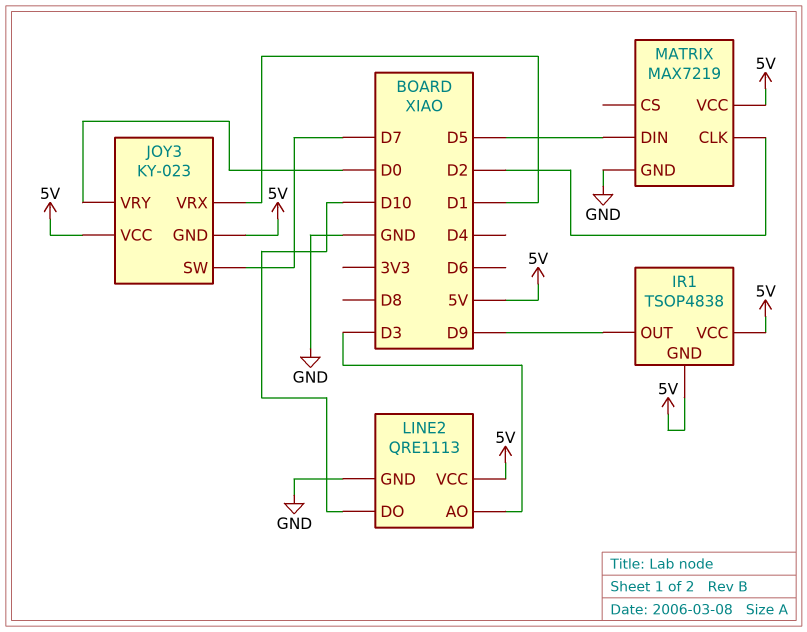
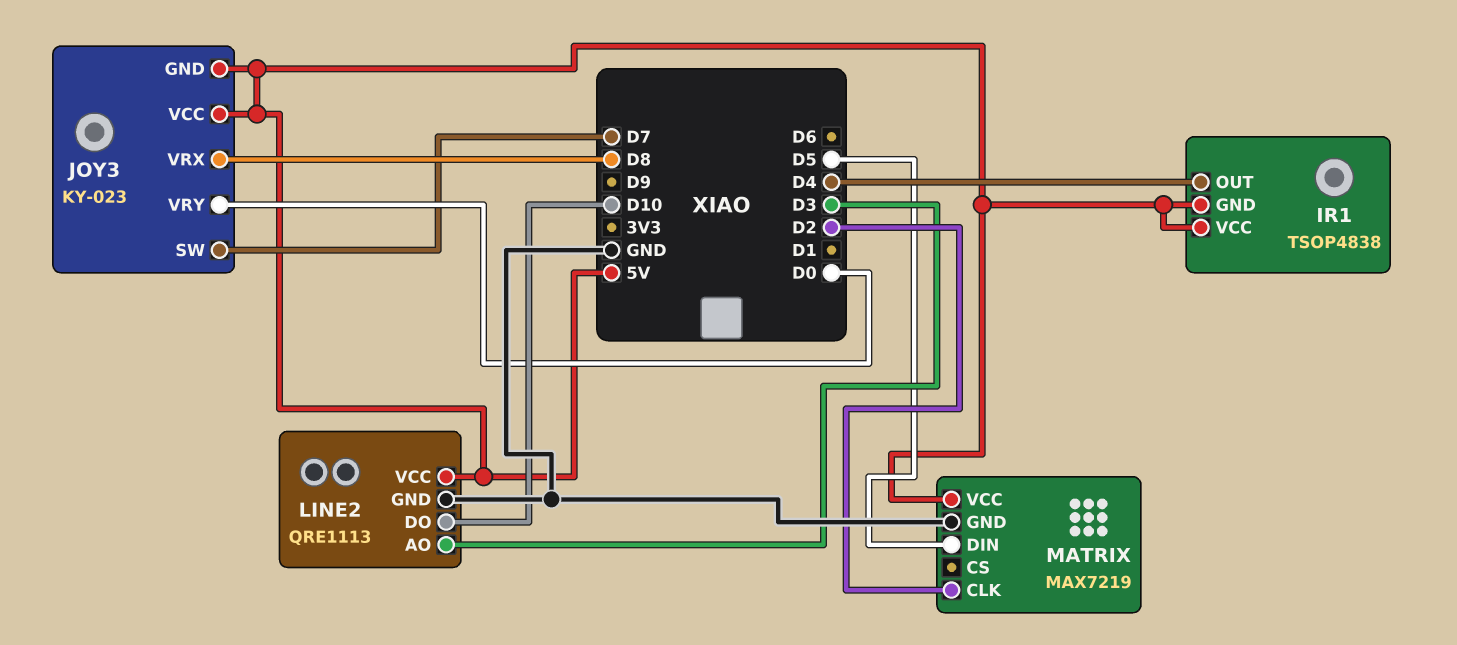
IR1 pin OUT: D9 -> D4
JOY3 pin VRX: D1 -> D8

